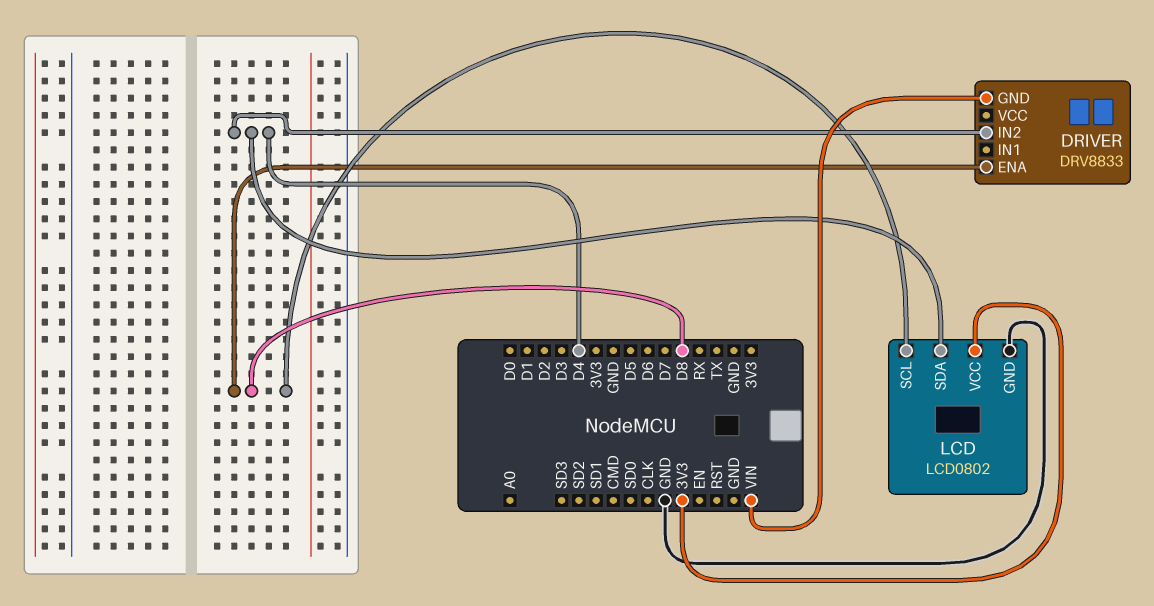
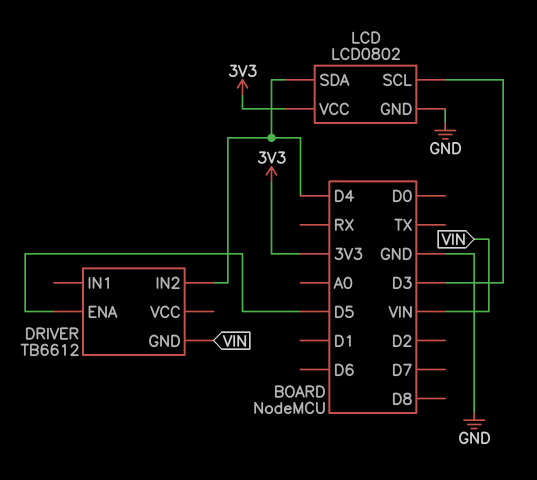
DRIVER: DRV8833 -> TB6612
DRIVER pin ENA: D8 -> D5
LCD pin SCL: D8 -> D3

